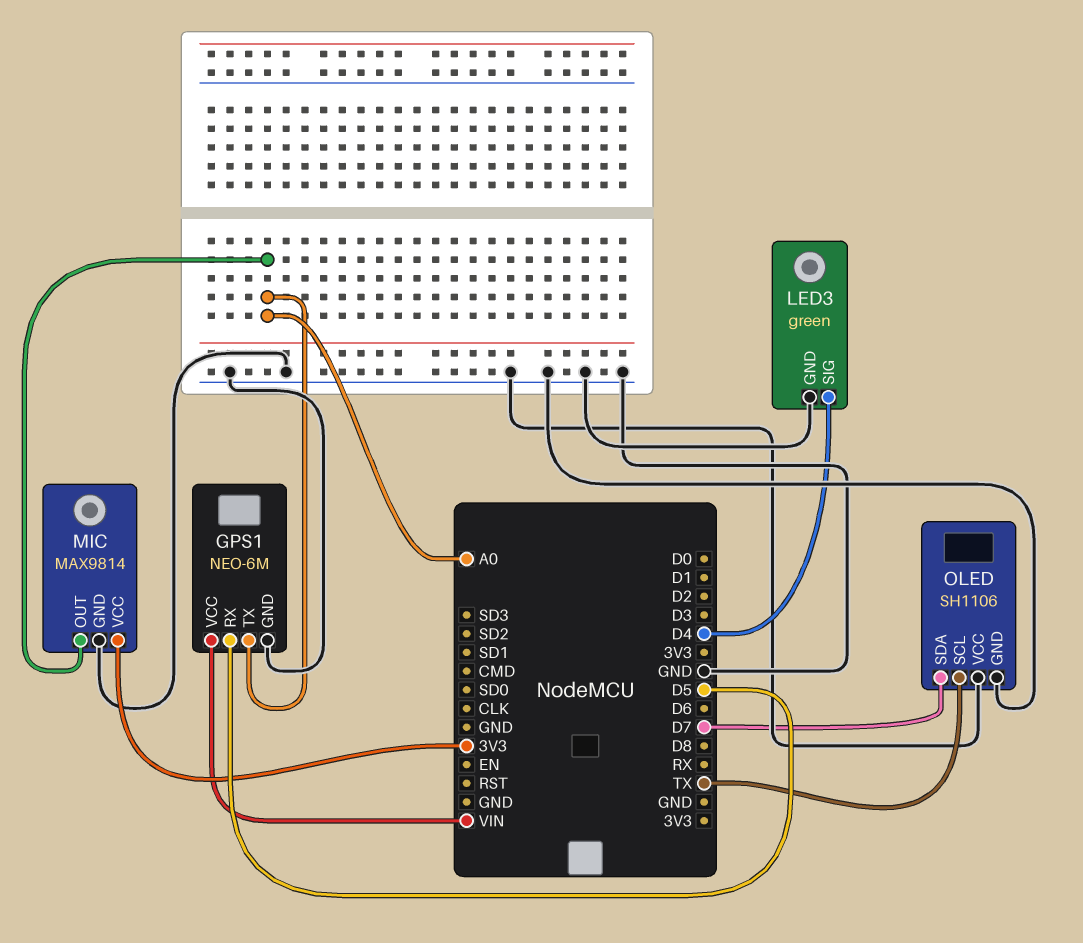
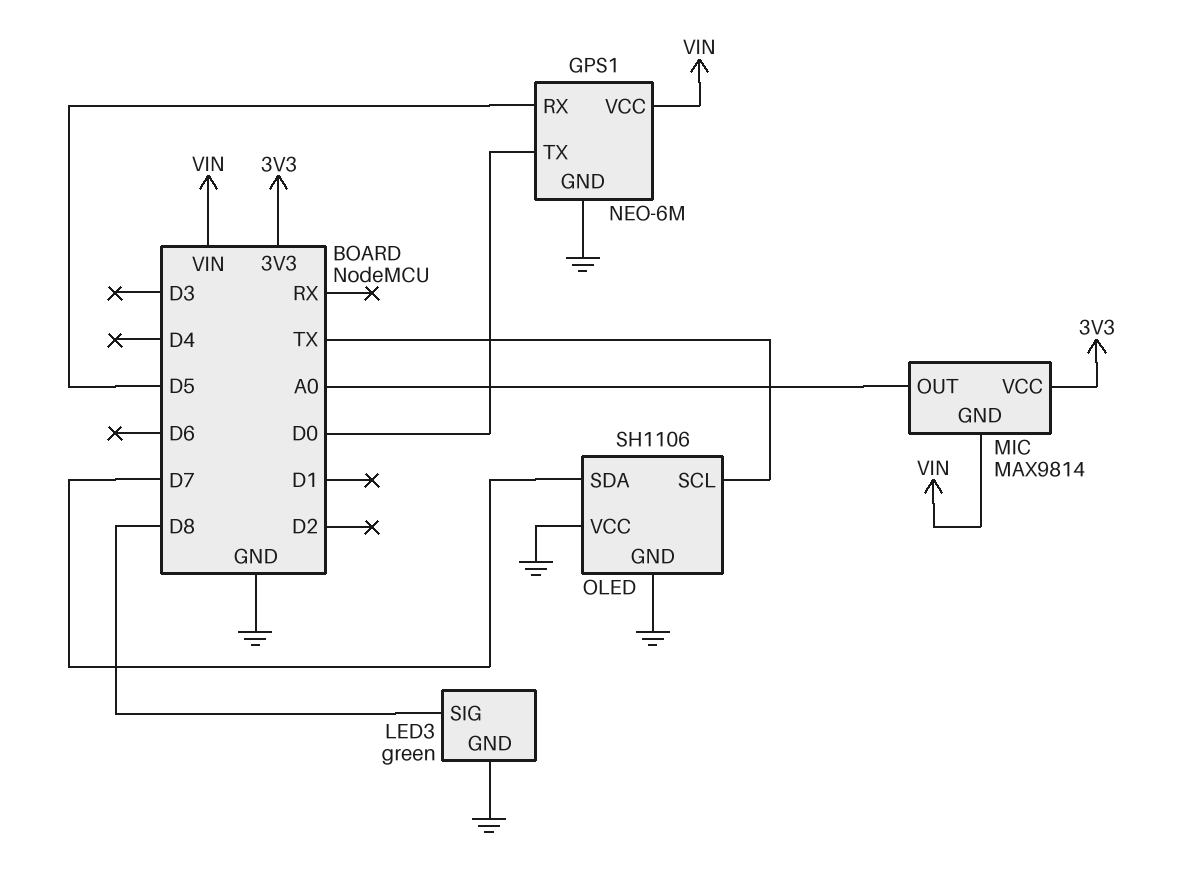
GPS1 pin TX: A0 -> D0
LED3 pin SIG: D4 -> D8
MIC pin GND: GND -> VIN

